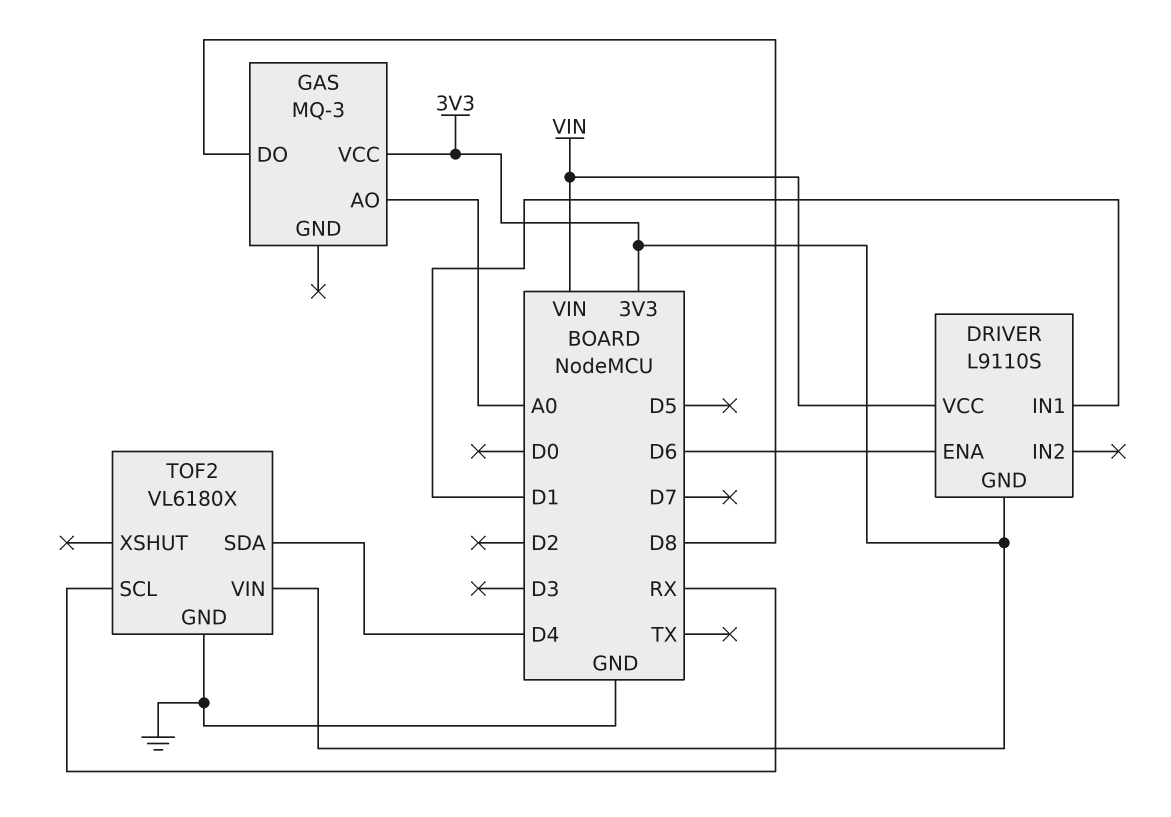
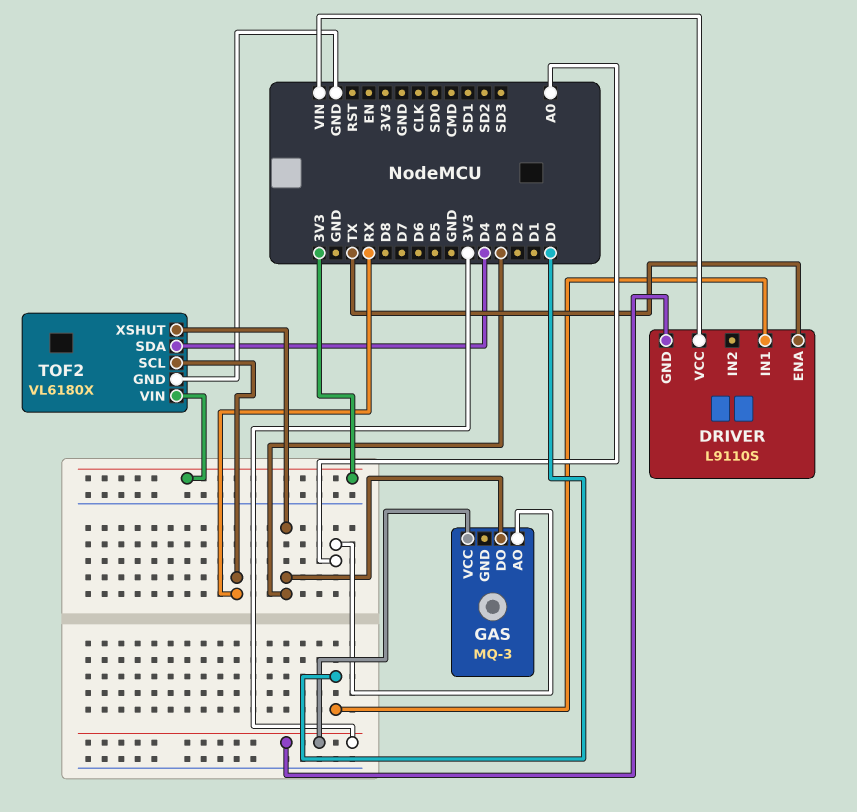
DRIVER pin ENA: D6 -> TX
DRIVER pin IN1: D1 -> D0
GAS pin DO: D8 -> D3
TOF2 pin XSHUT: none -> D3

